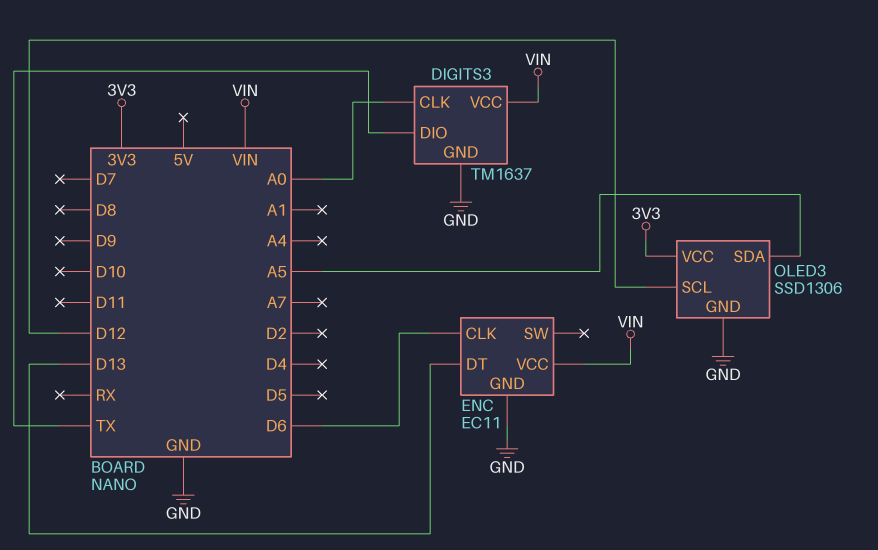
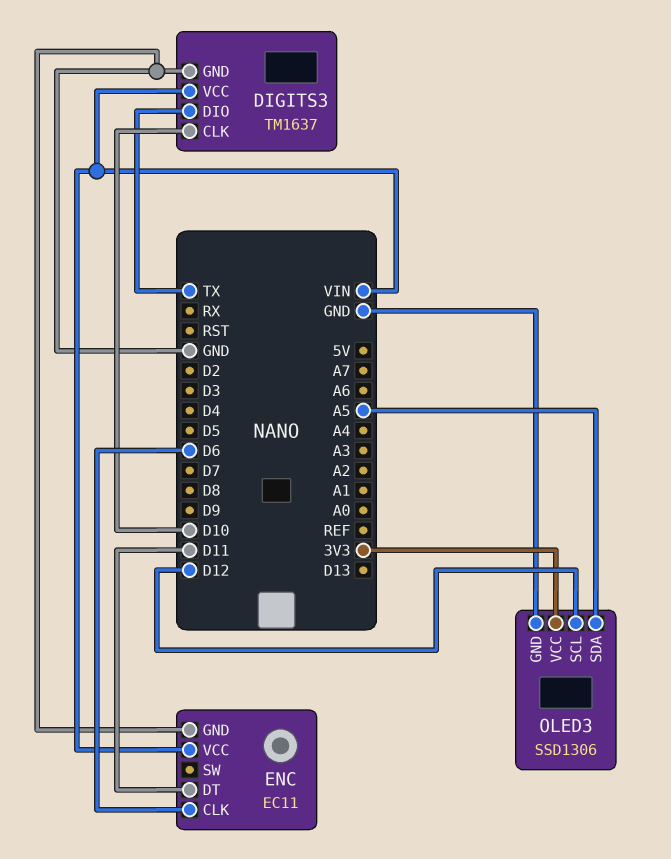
DIGITS3 pin CLK: A0 -> D10
ENC pin DT: D13 -> D11

